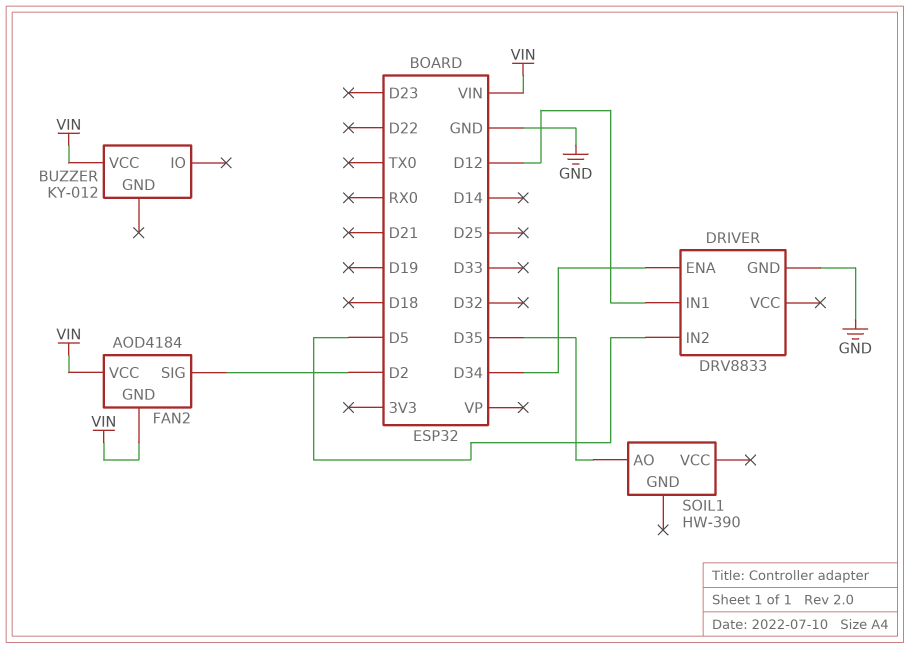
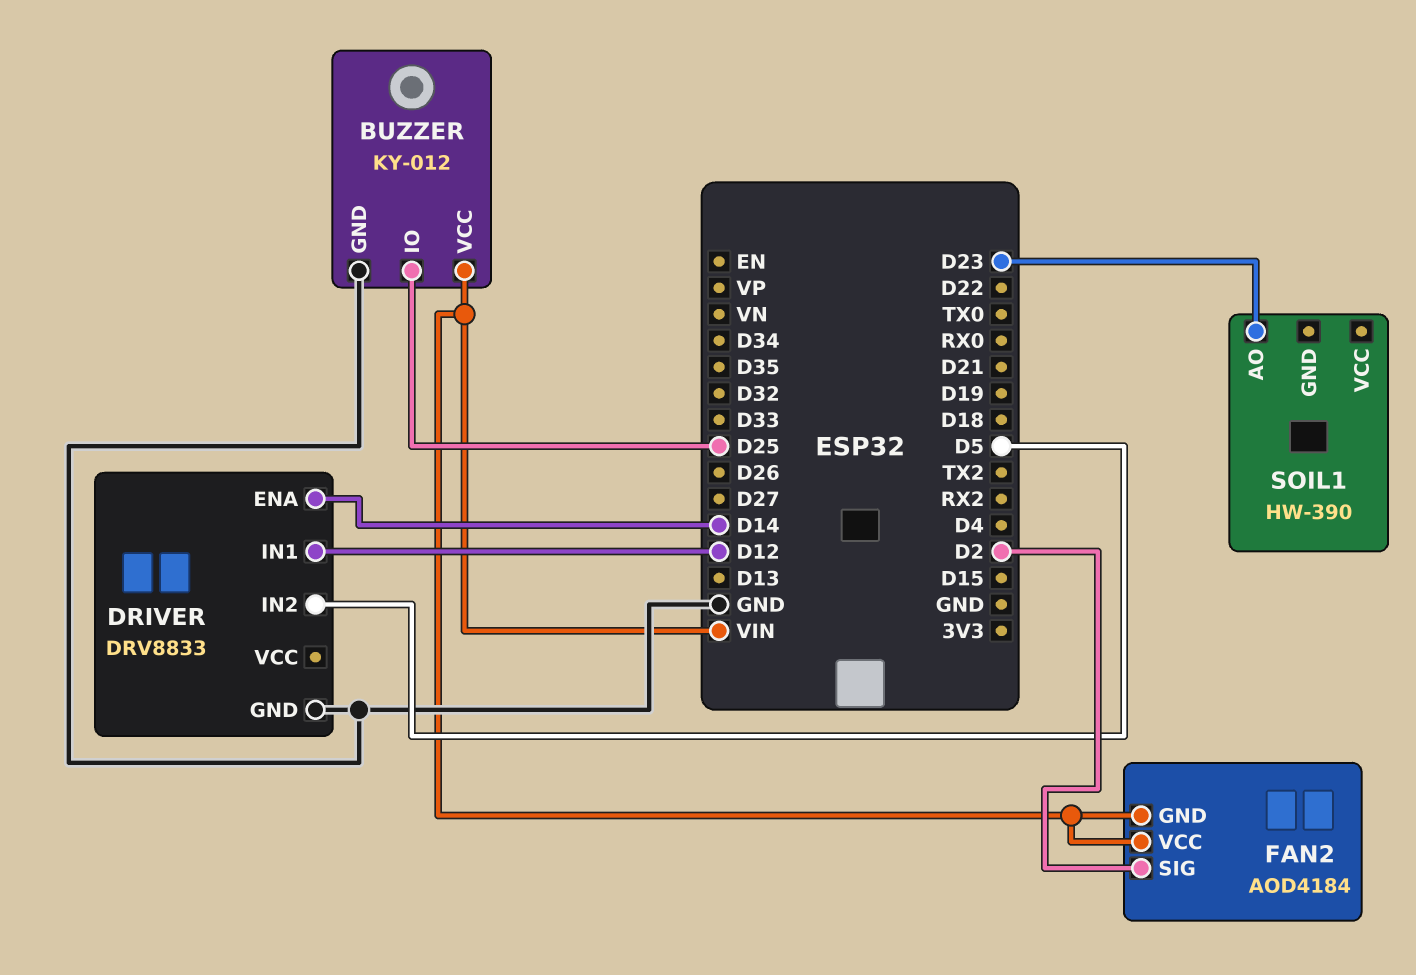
BUZZER pin GND: none -> GND
BUZZER pin IO: none -> D25
DRIVER pin ENA: D34 -> D14
SOIL1 pin AO: D35 -> D23

